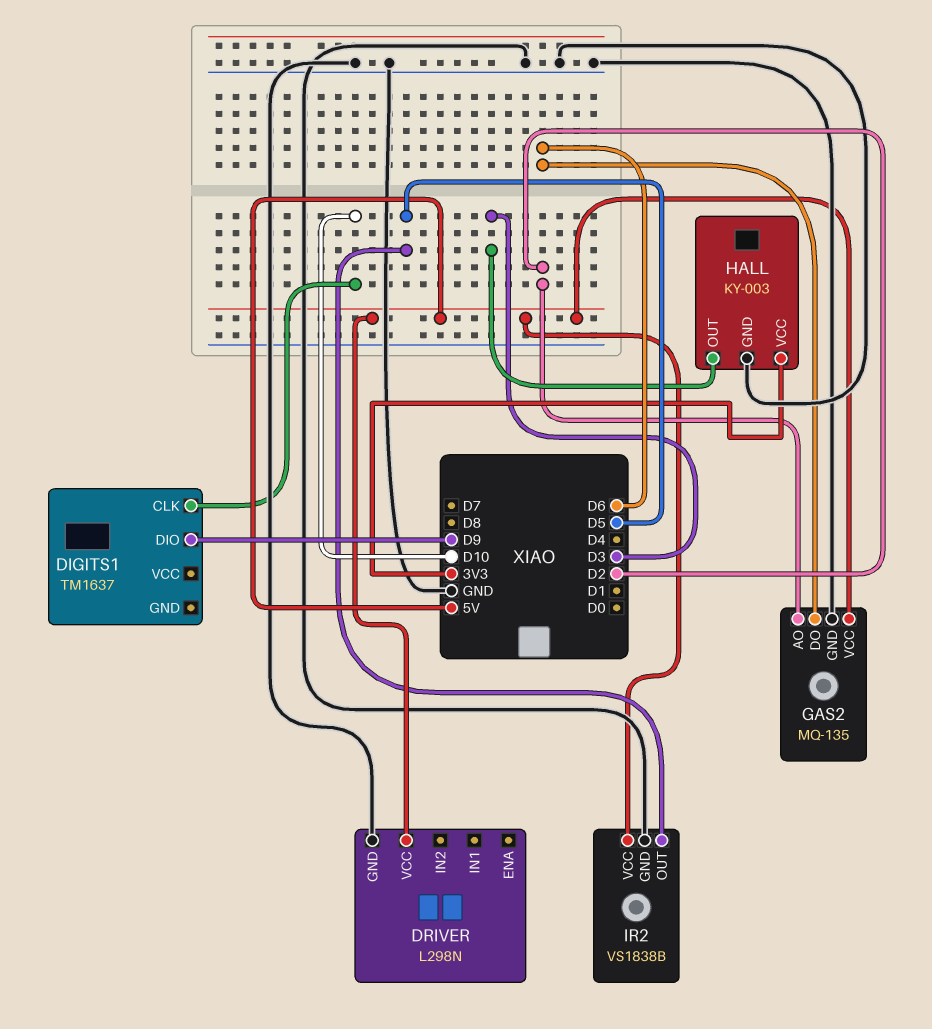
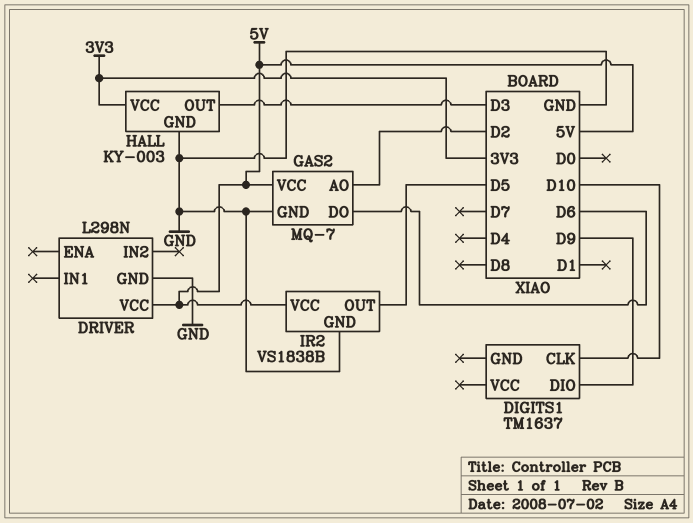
GAS2: MQ-135 -> MQ-7

